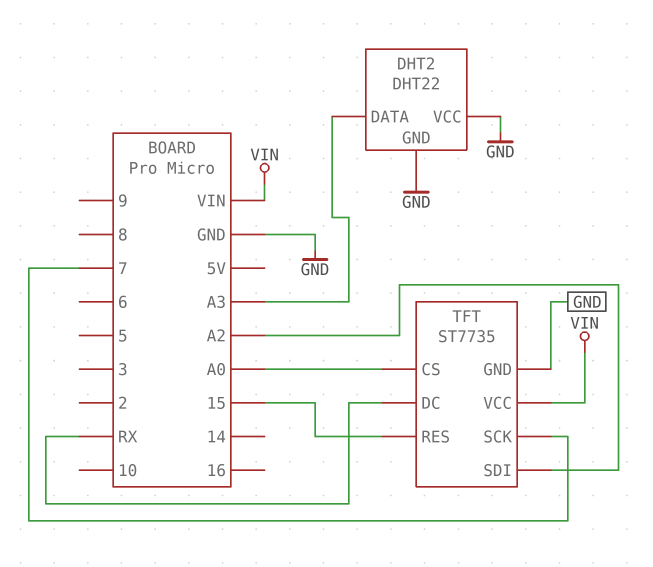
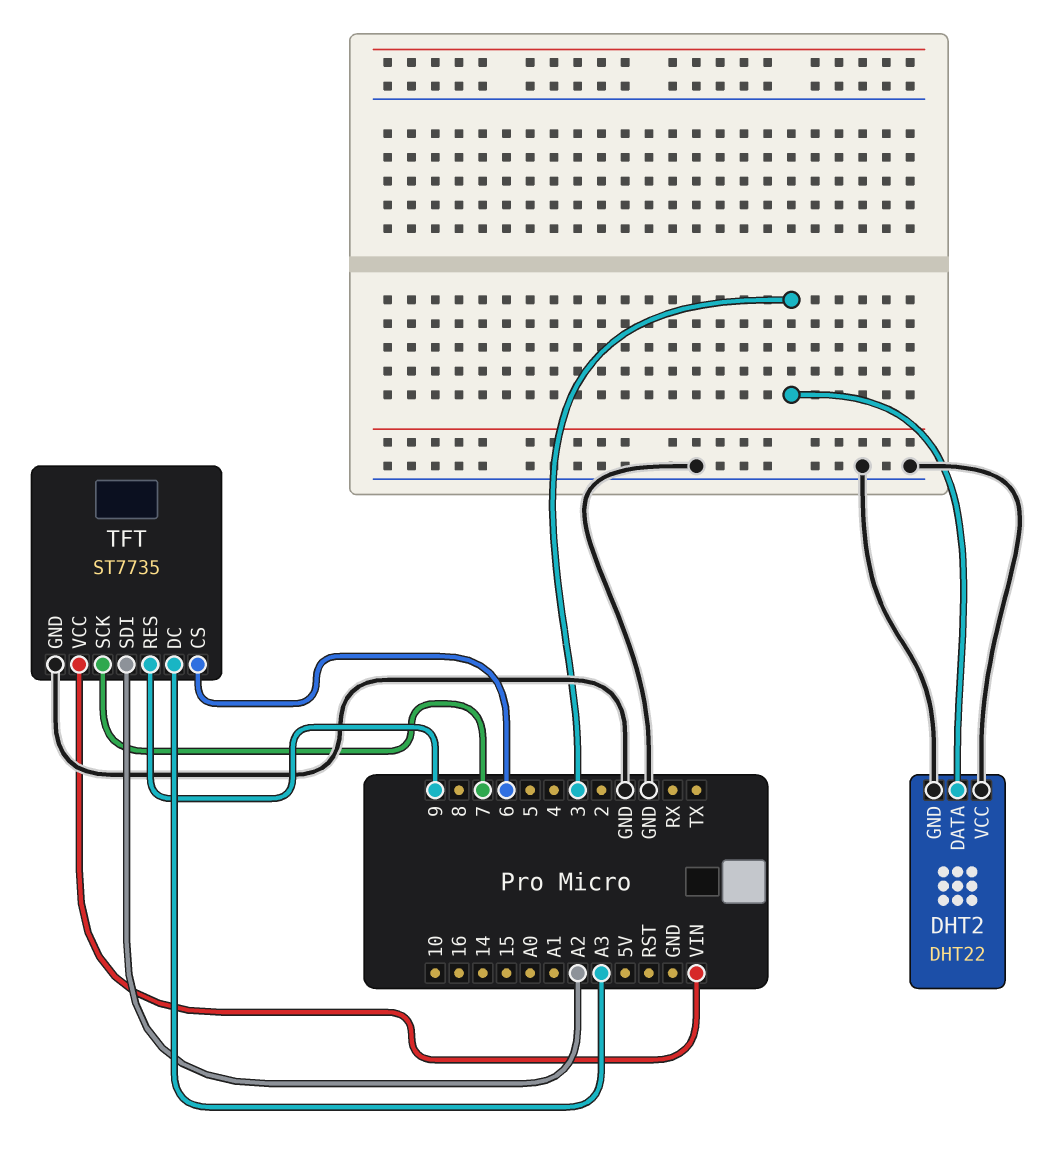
DHT2 pin DATA: A3 -> 3
TFT pin CS: A0 -> 6
TFT pin DC: RX -> A3
TFT pin RES: 15 -> 9

